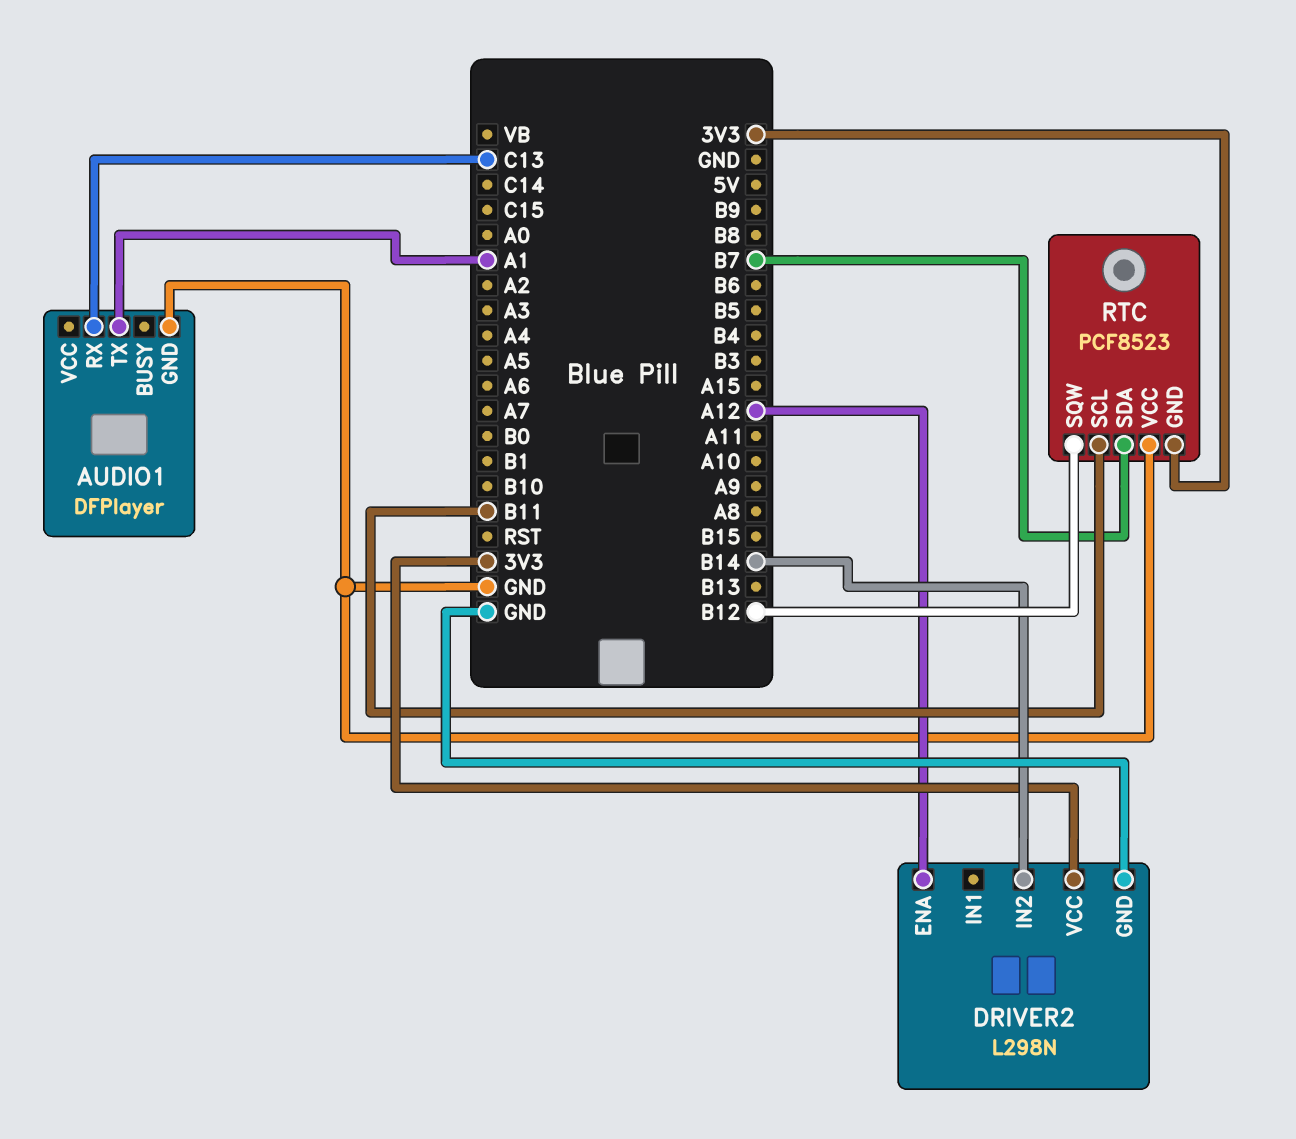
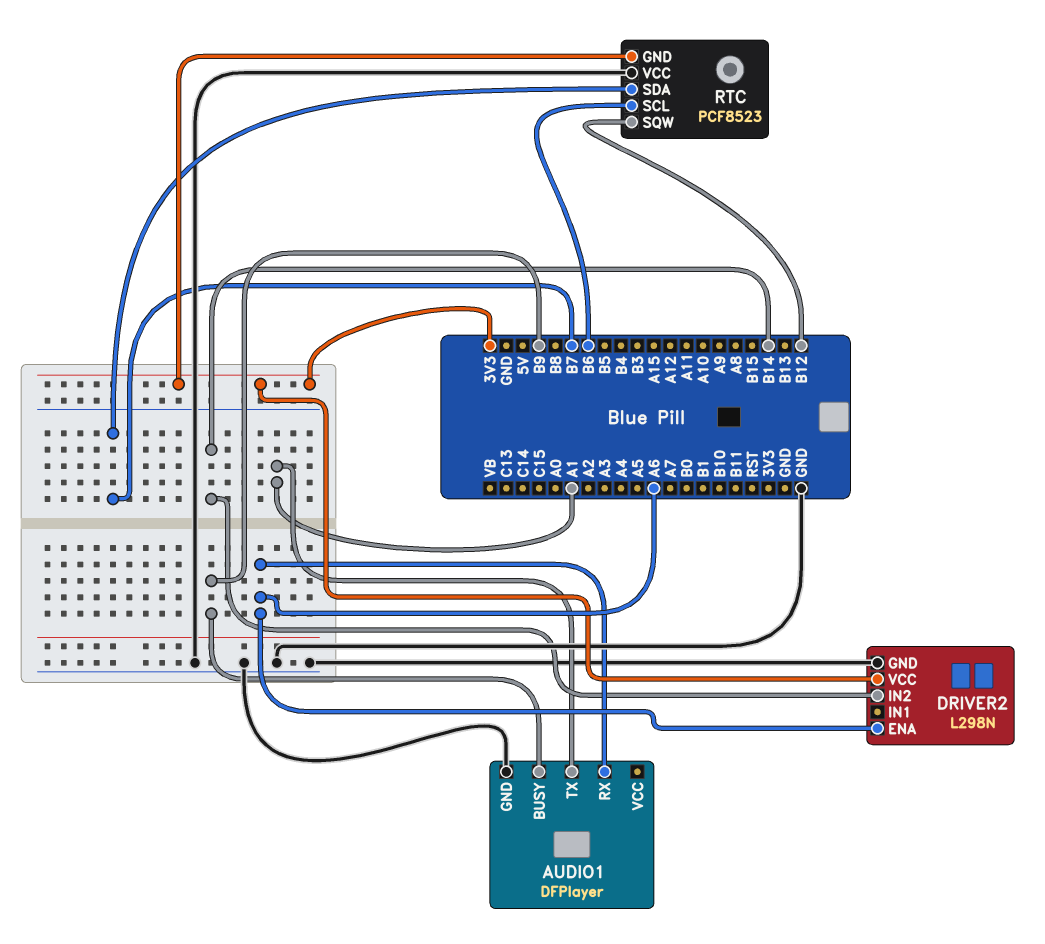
AUDIO1 pin BUSY: none -> B9
AUDIO1 pin RX: C13 -> A6
DRIVER2 pin ENA: A12 -> A6
RTC pin SCL: B11 -> B6

